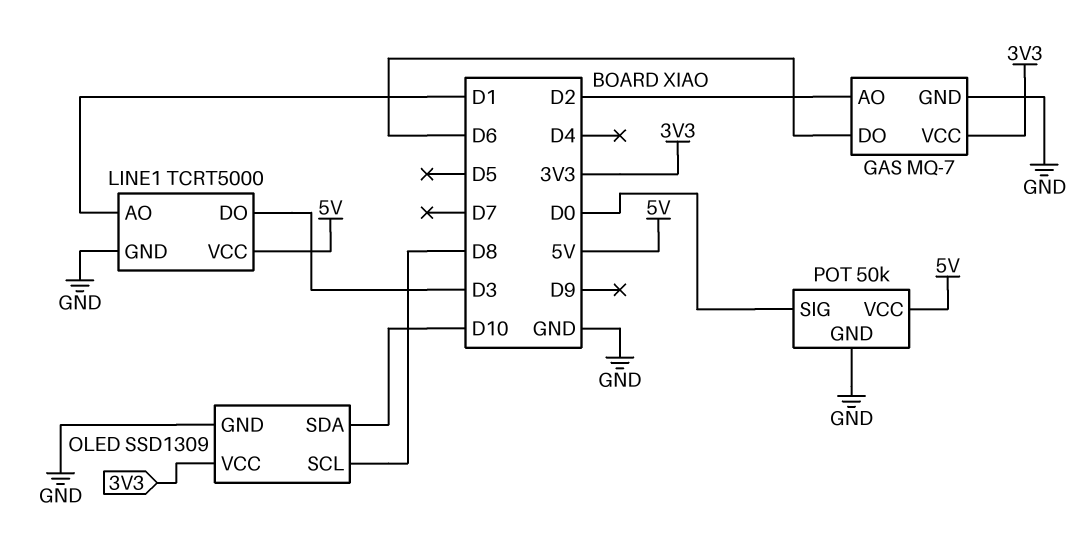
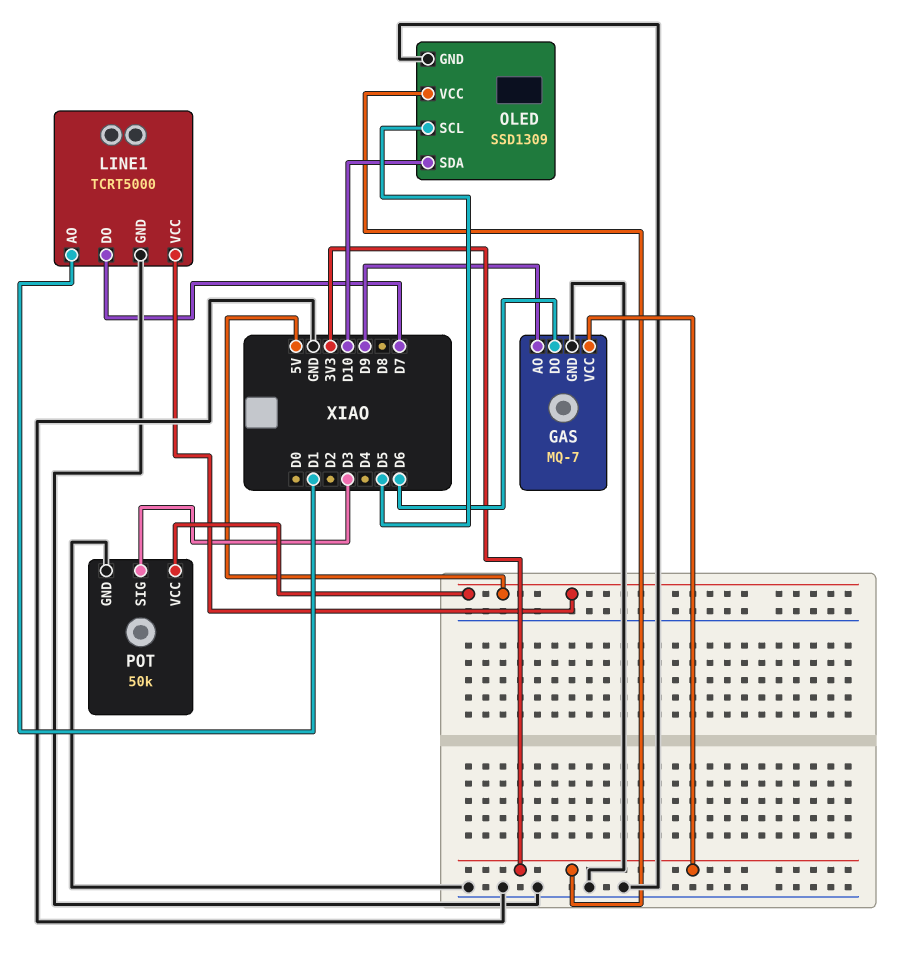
GAS pin AO: D2 -> D9
LINE1 pin DO: D3 -> D7
OLED pin SCL: D8 -> D5
POT pin SIG: D0 -> D3

